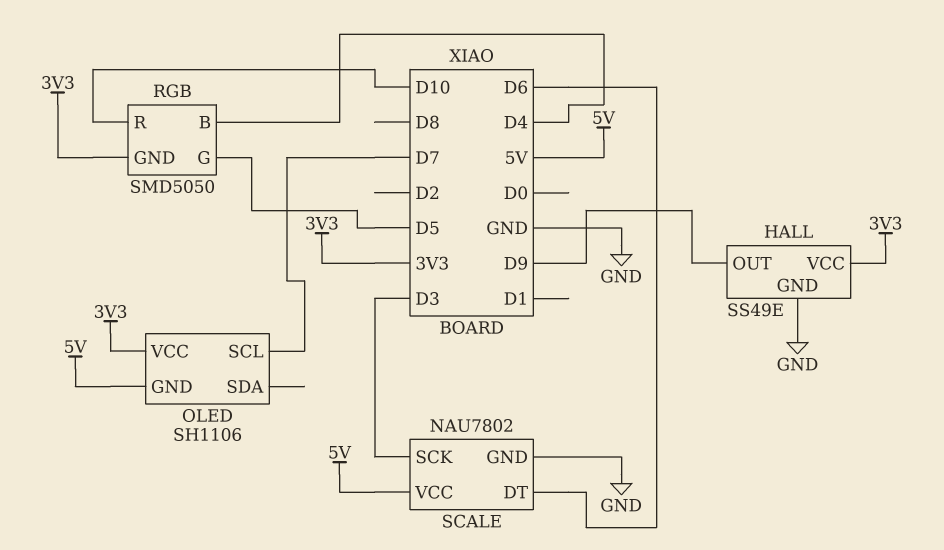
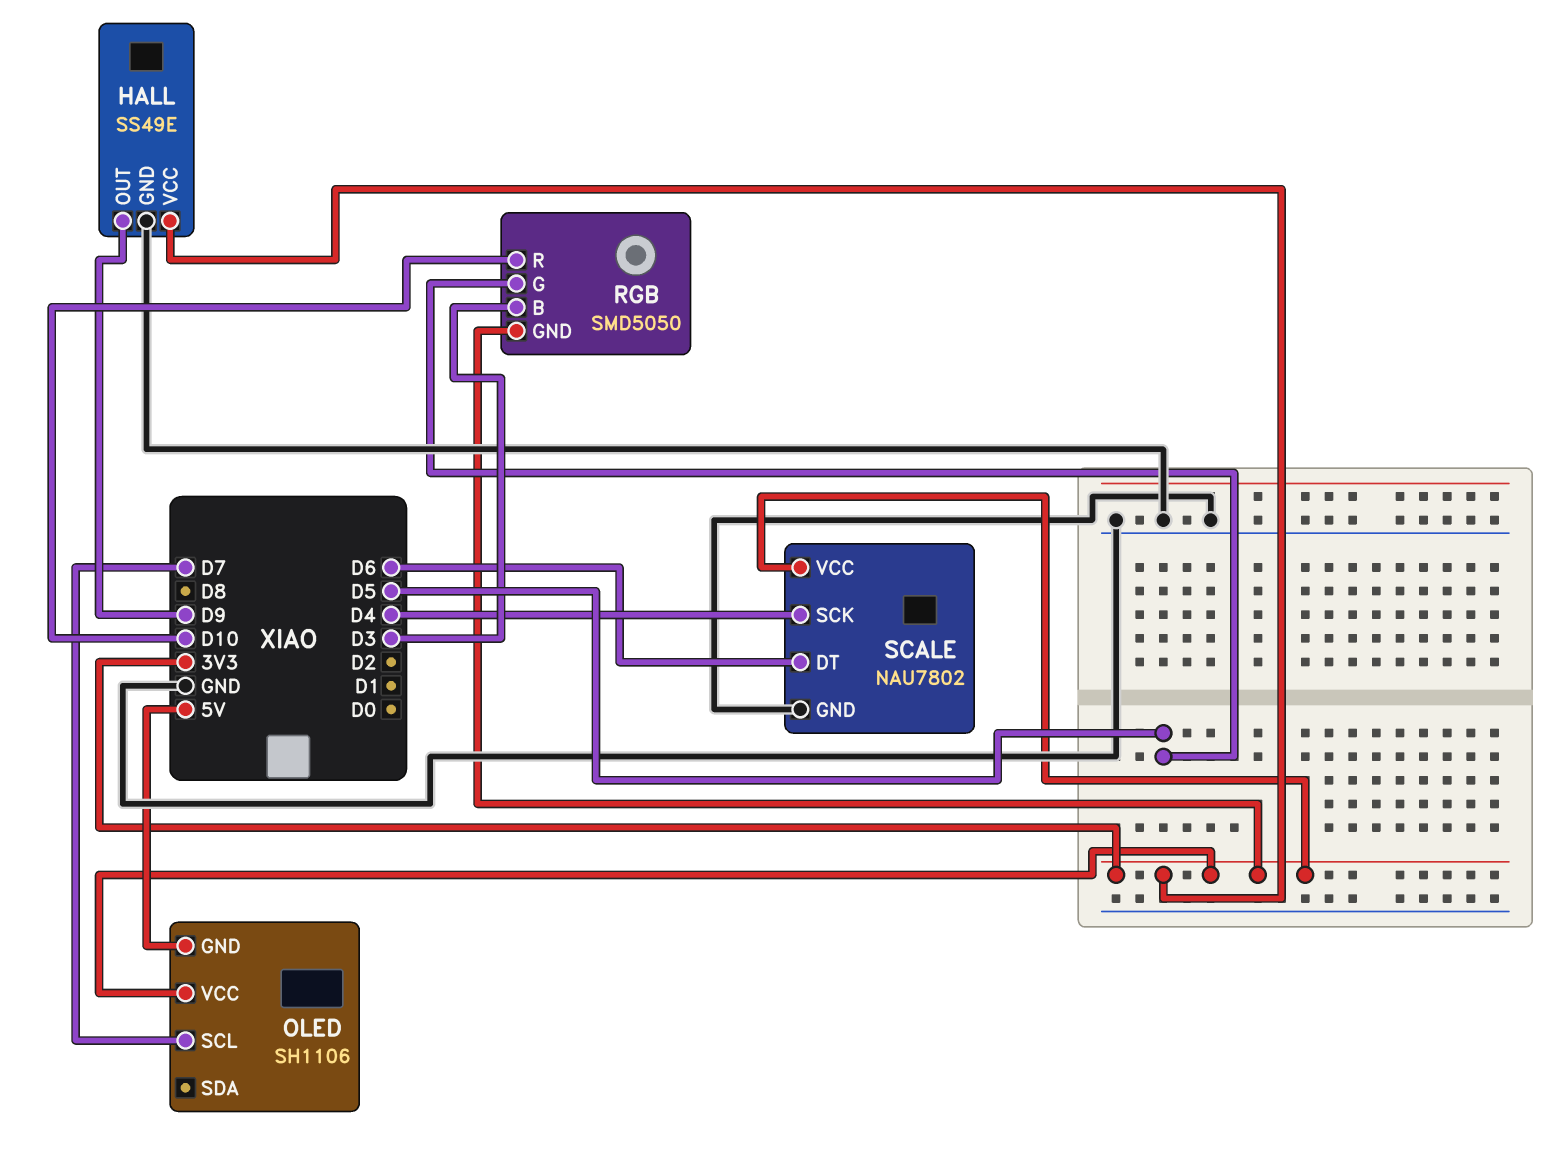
RGB pin B: D4 -> D3
SCALE pin SCK: D3 -> D4
SCALE pin VCC: 5V -> 3V3

